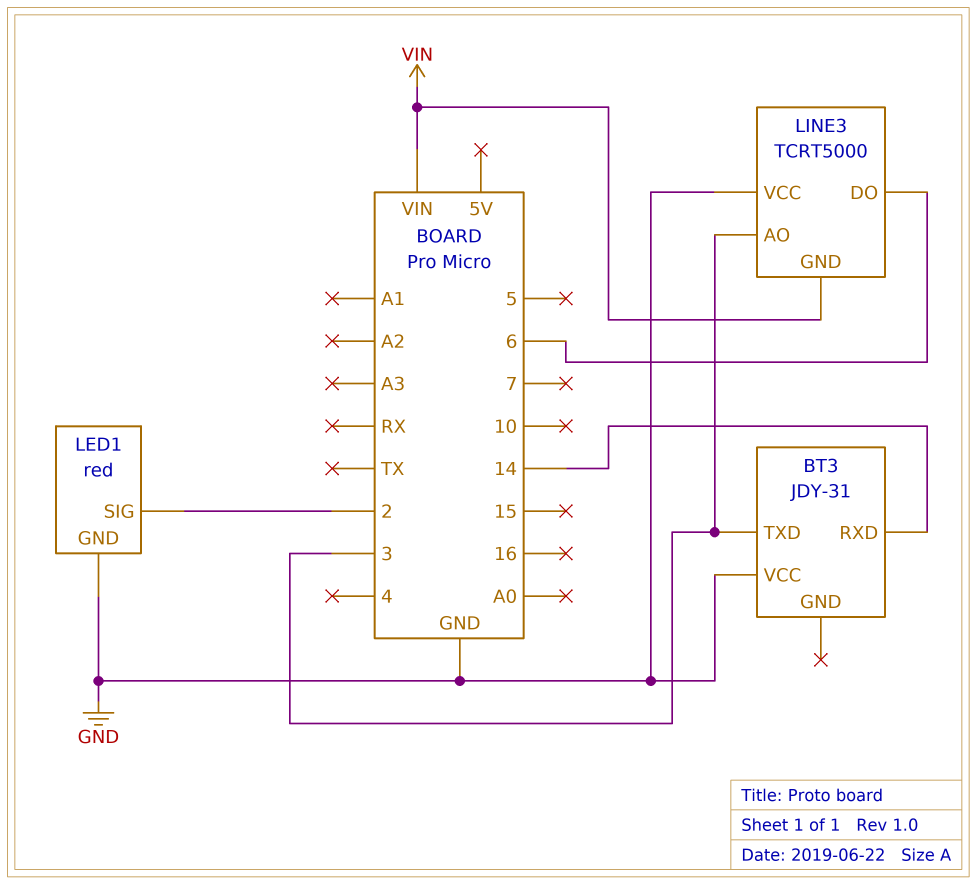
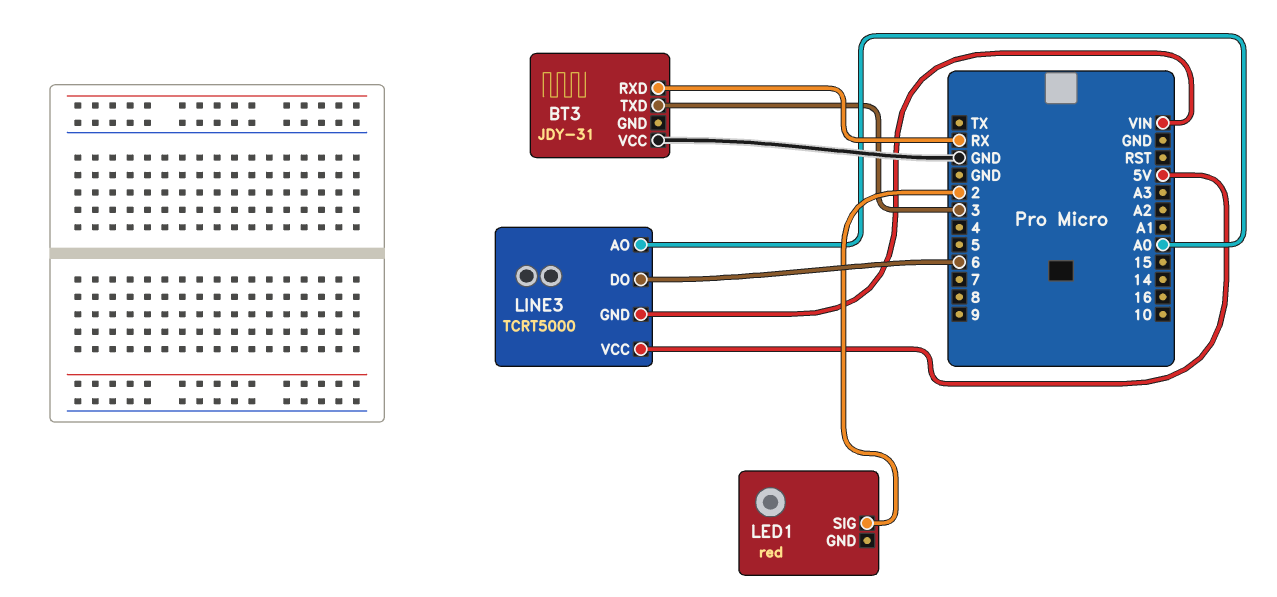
BT3 pin RXD: 14 -> RX
LED1 pin GND: GND -> none
LINE3 pin AO: 3 -> A0
LINE3 pin VCC: GND -> 5V

